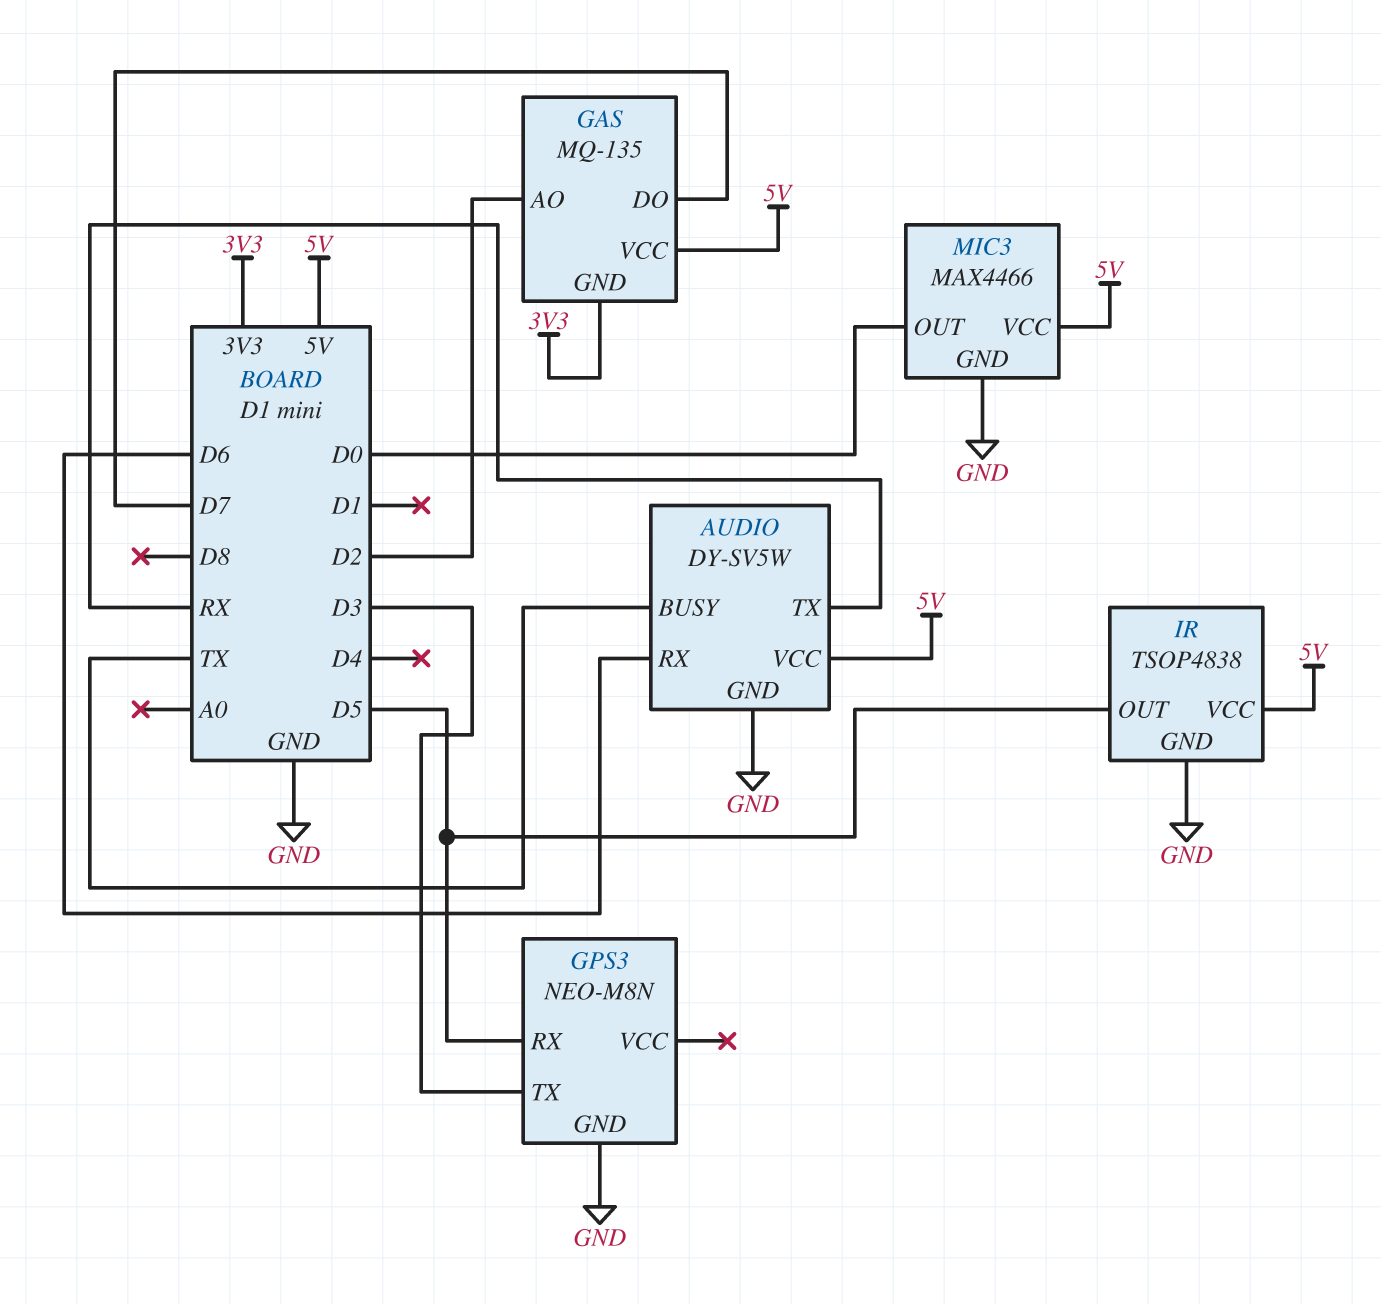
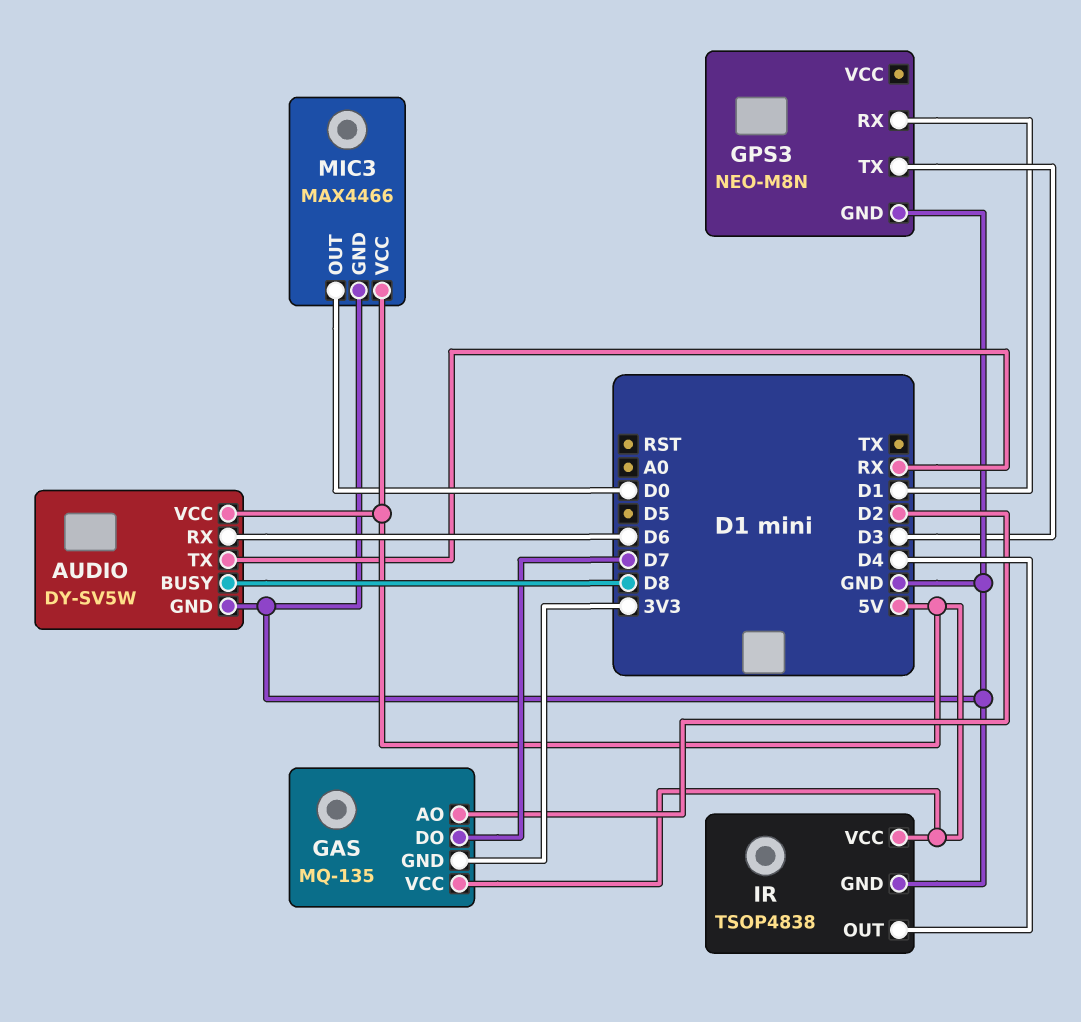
AUDIO pin BUSY: TX -> D8
GPS3 pin RX: D5 -> D1
IR pin OUT: D5 -> D4

